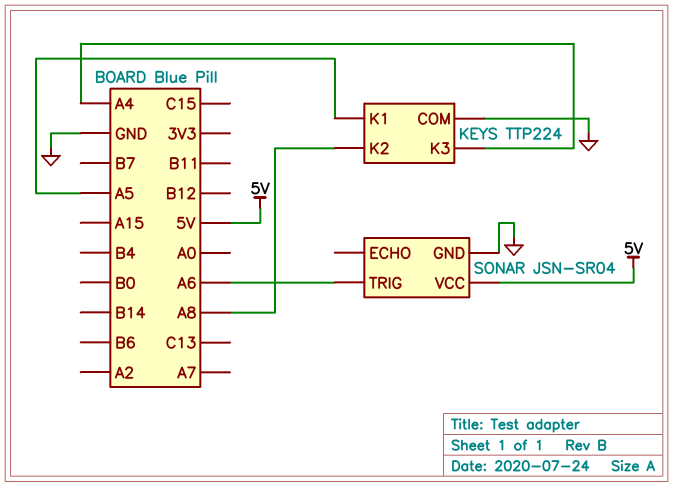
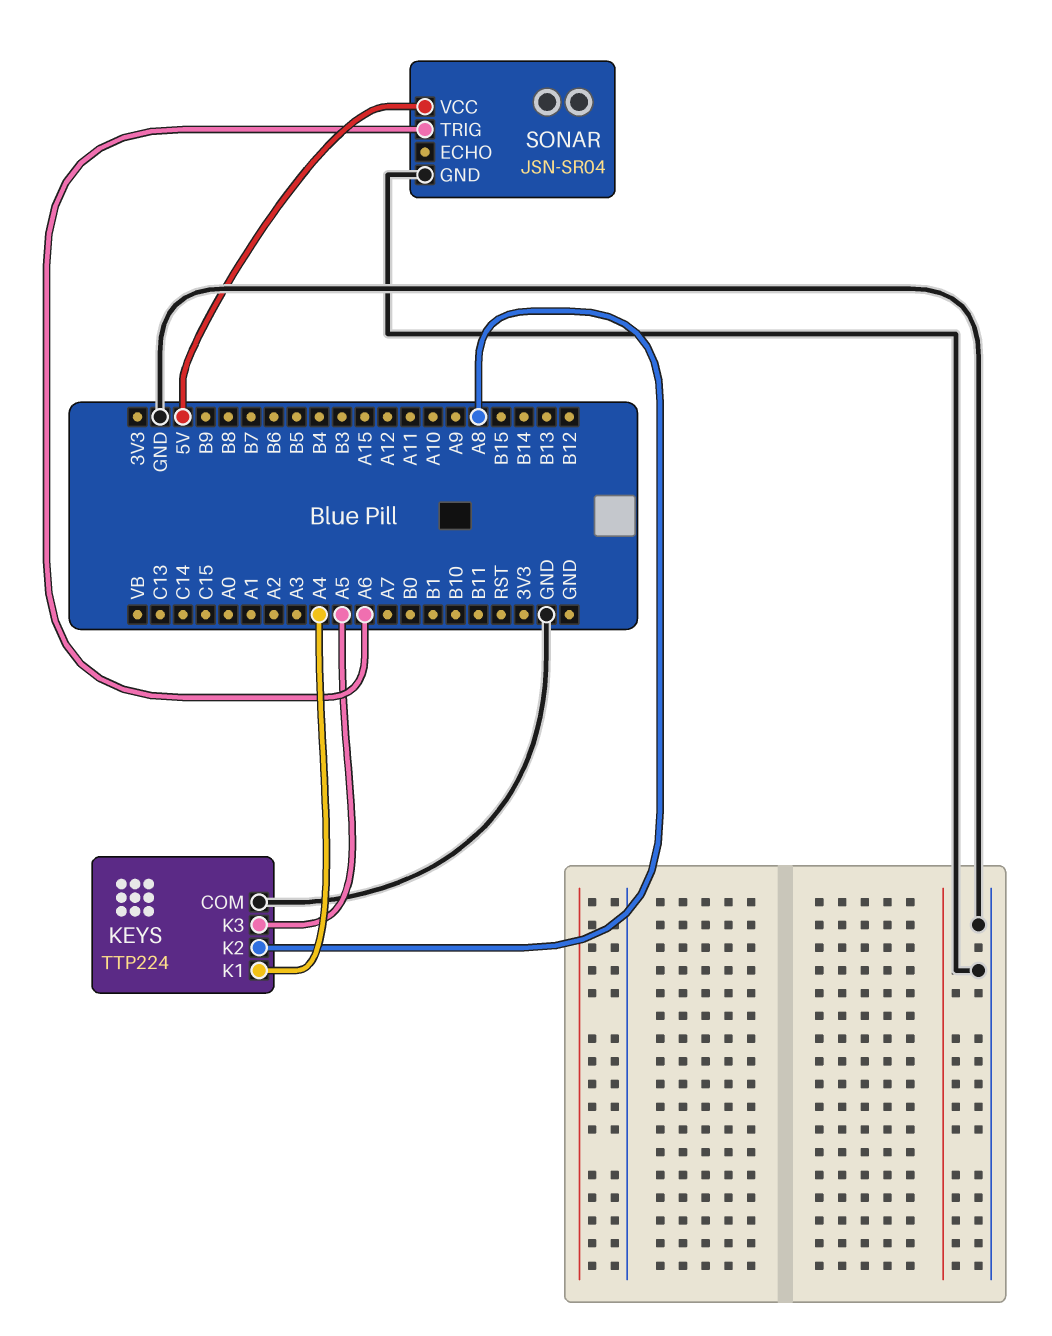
KEYS pin K1: A5 -> A4
KEYS pin K3: A4 -> A5

